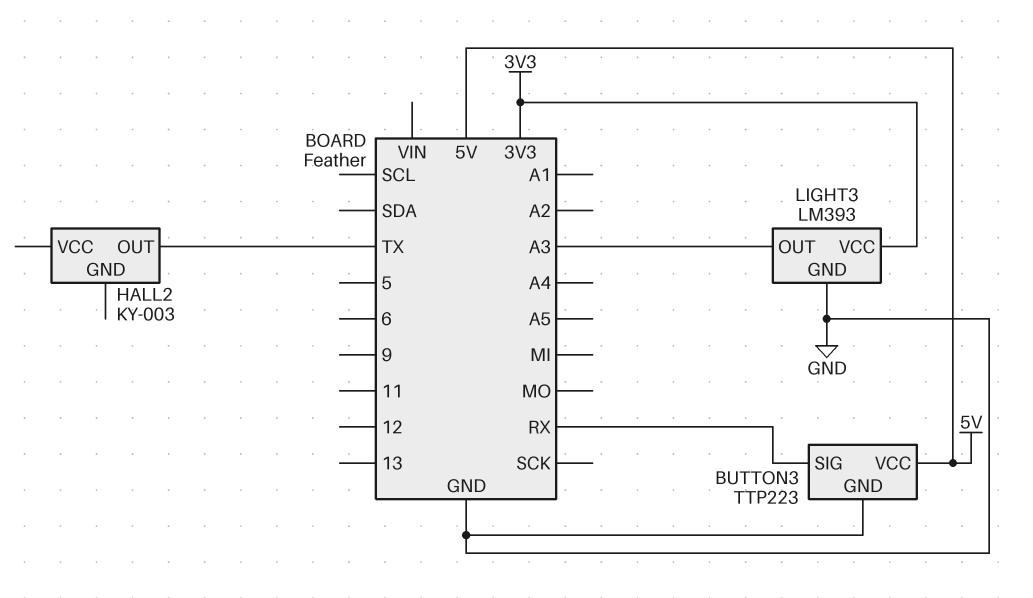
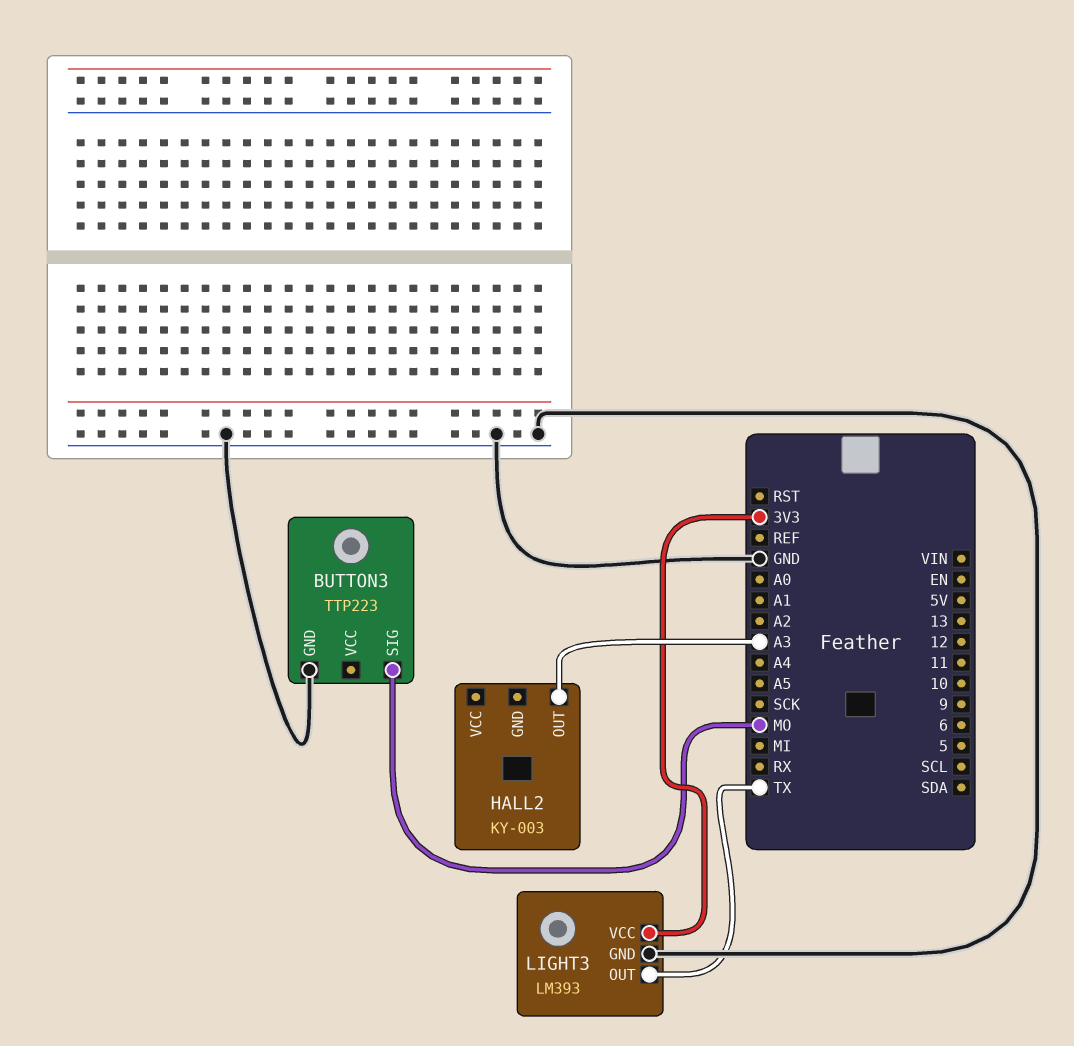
BUTTON3 pin SIG: RX -> MO
BUTTON3 pin VCC: 5V -> none
HALL2 pin OUT: TX -> A3
LIGHT3 pin OUT: A3 -> TX

